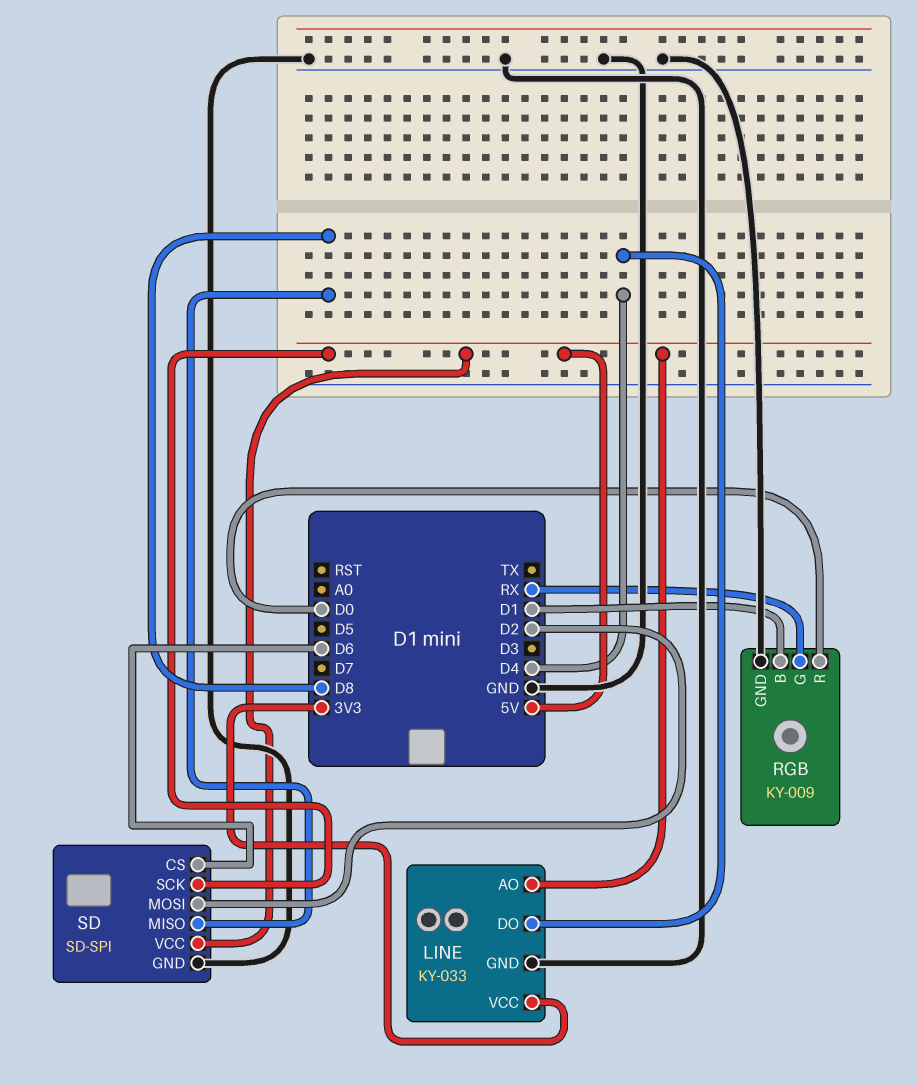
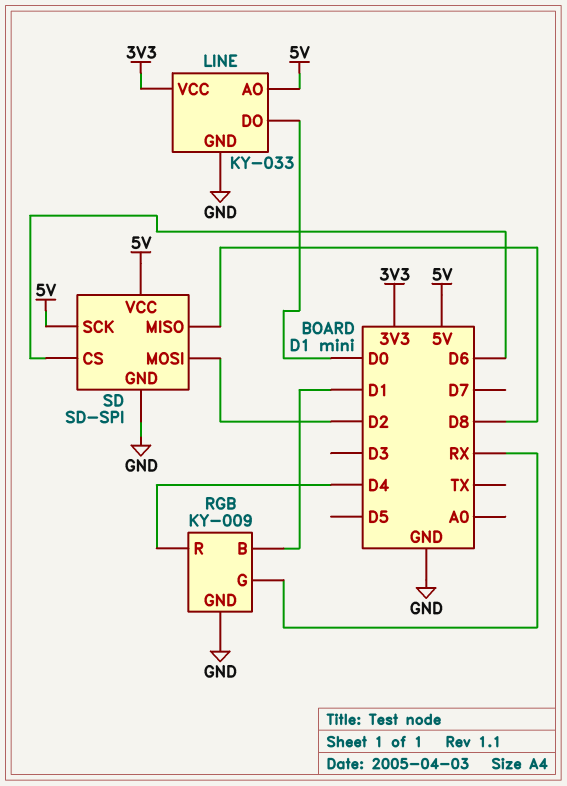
LINE pin DO: D4 -> D0
RGB pin R: D0 -> D4

